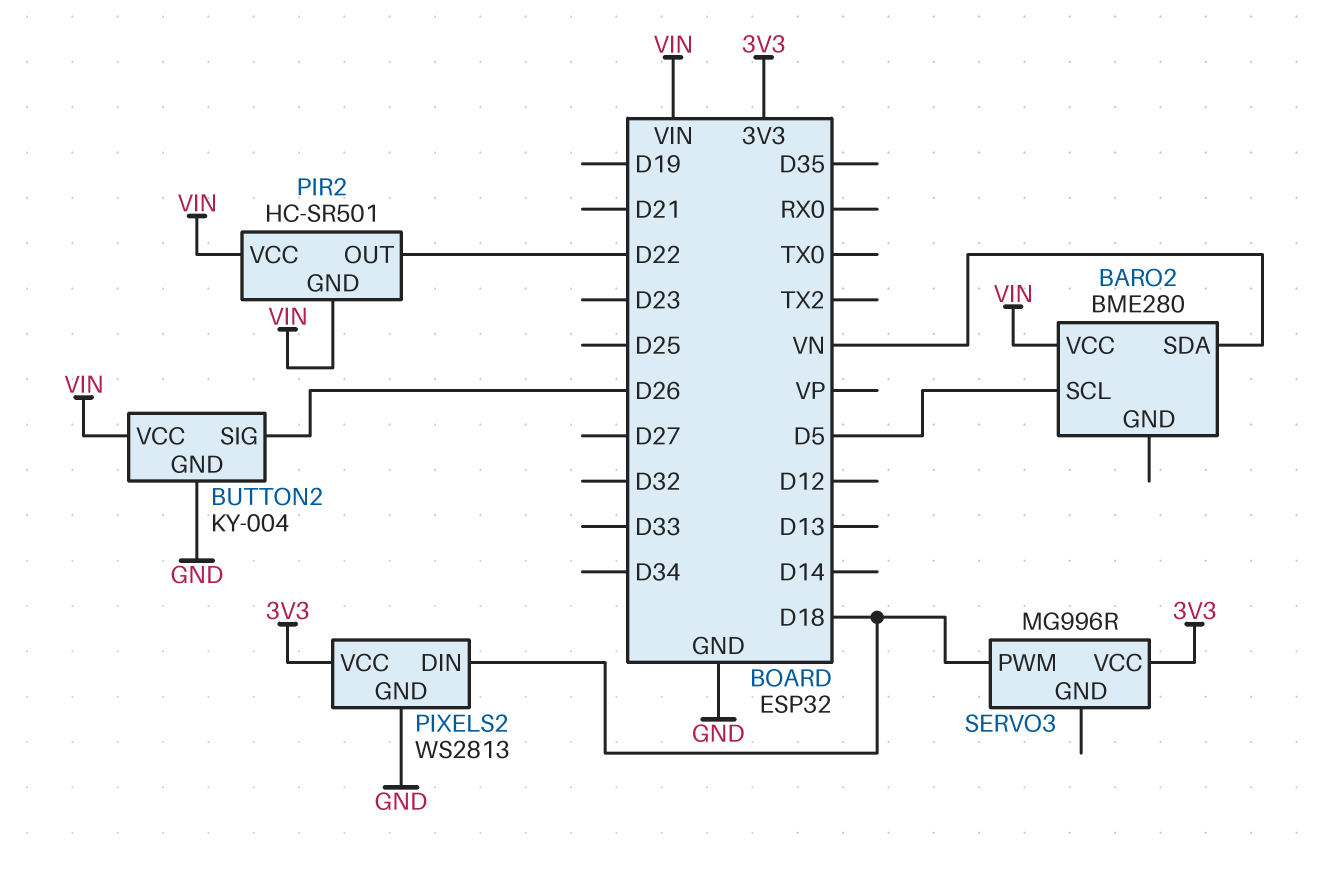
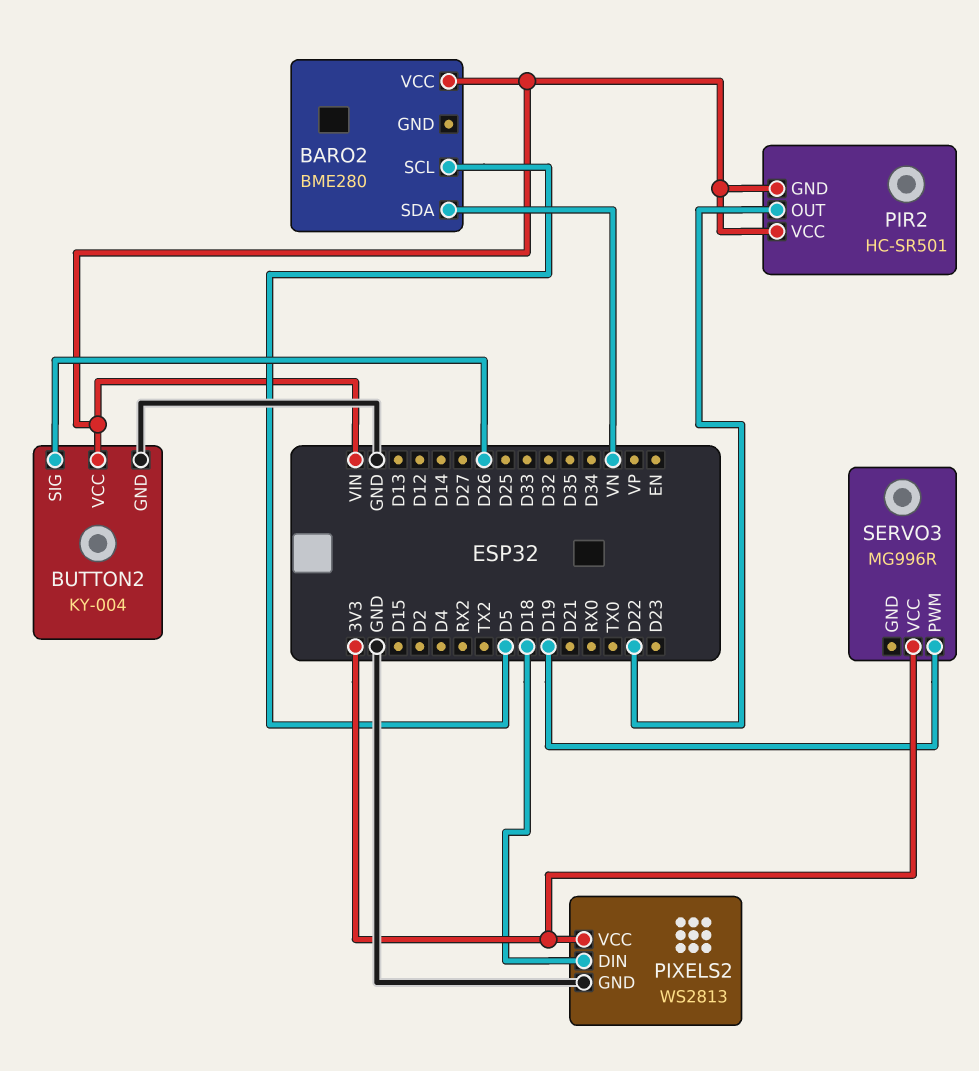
SERVO3 pin PWM: D18 -> D19

